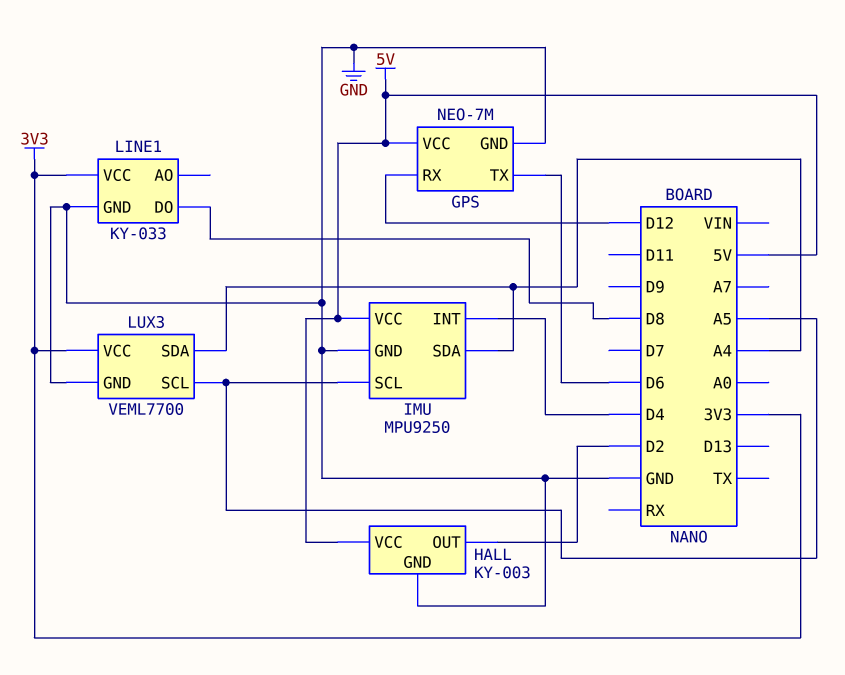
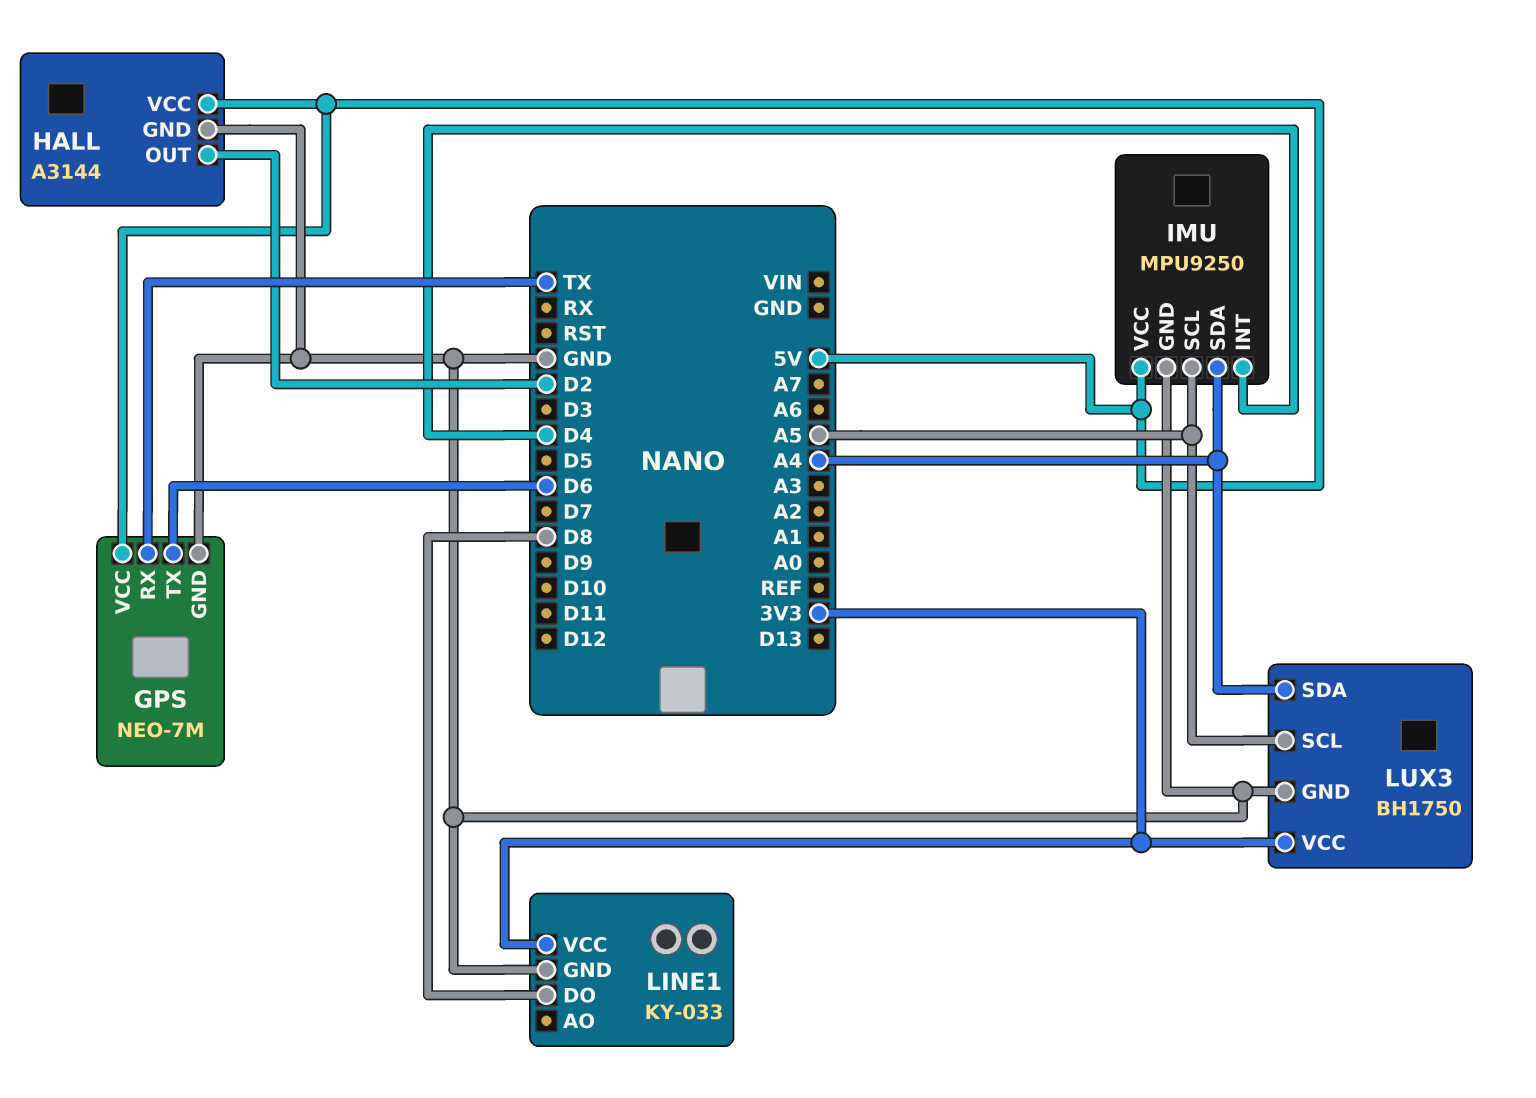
GPS pin RX: D12 -> TX
HALL: KY-003 -> A3144
LUX3: VEML7700 -> BH1750

